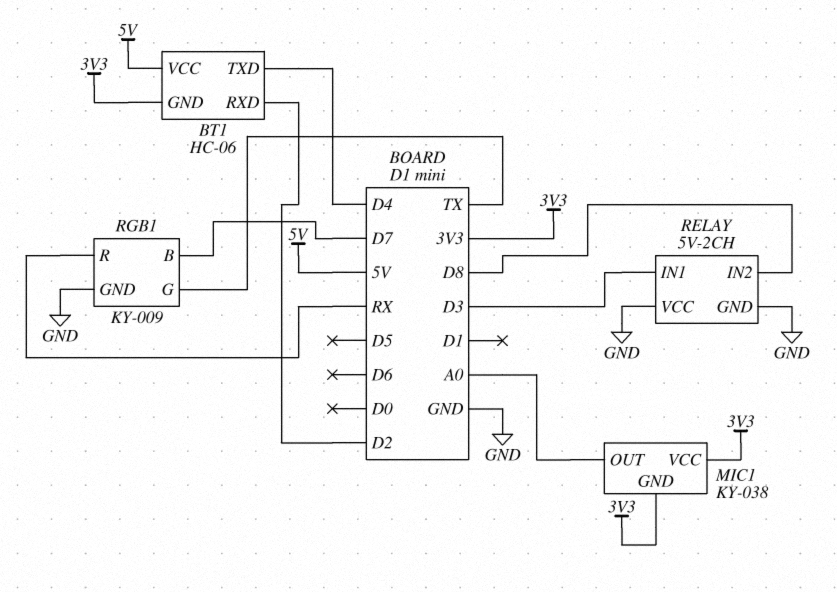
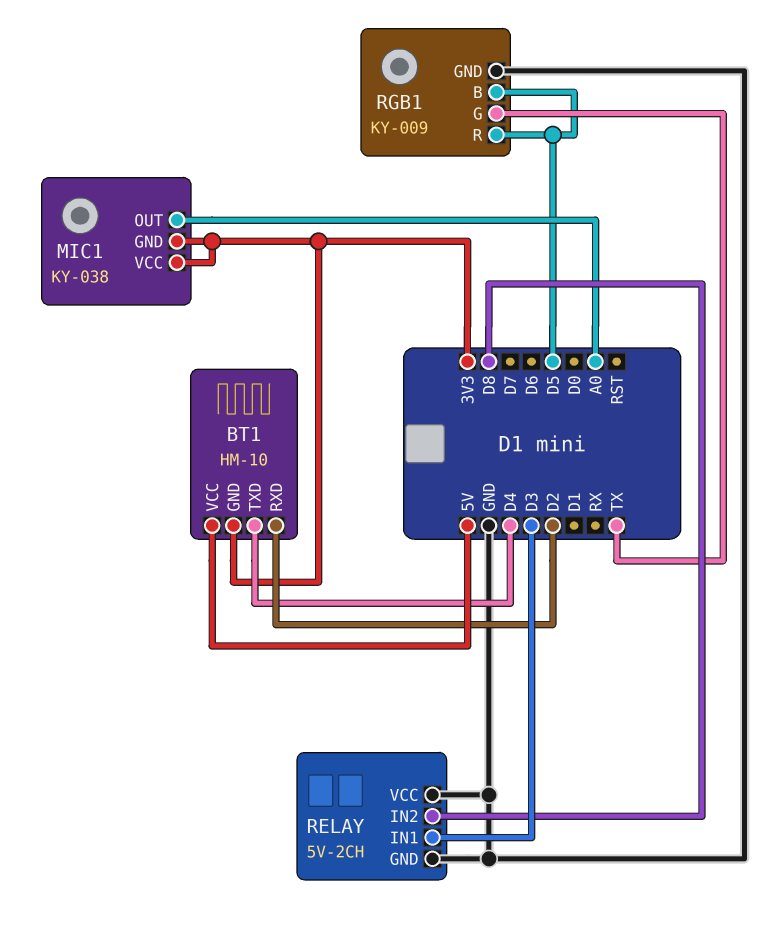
BT1: HC-06 -> HM-10
RGB1 pin B: D7 -> D5
RGB1 pin R: RX -> D5

